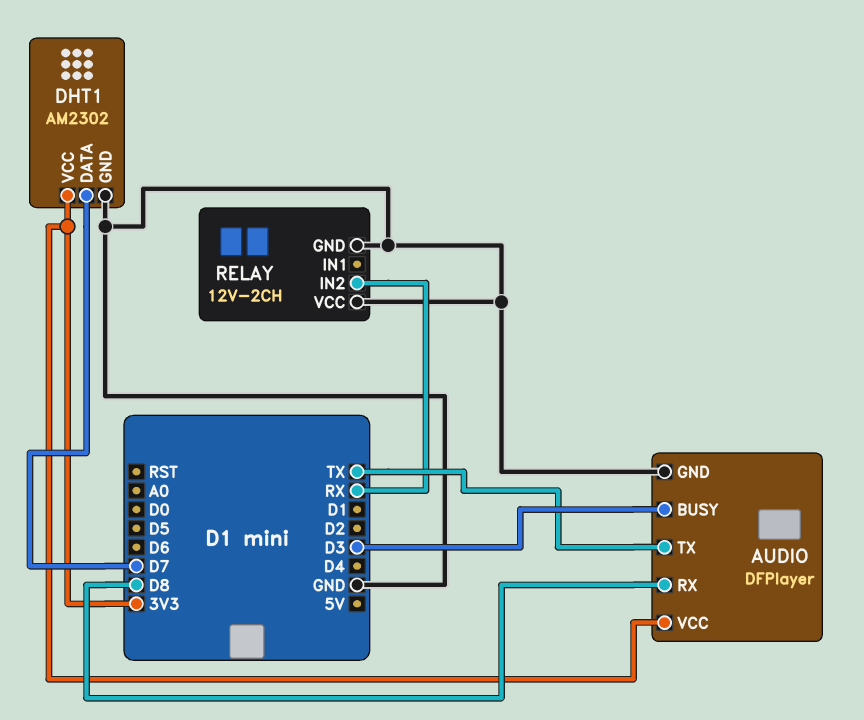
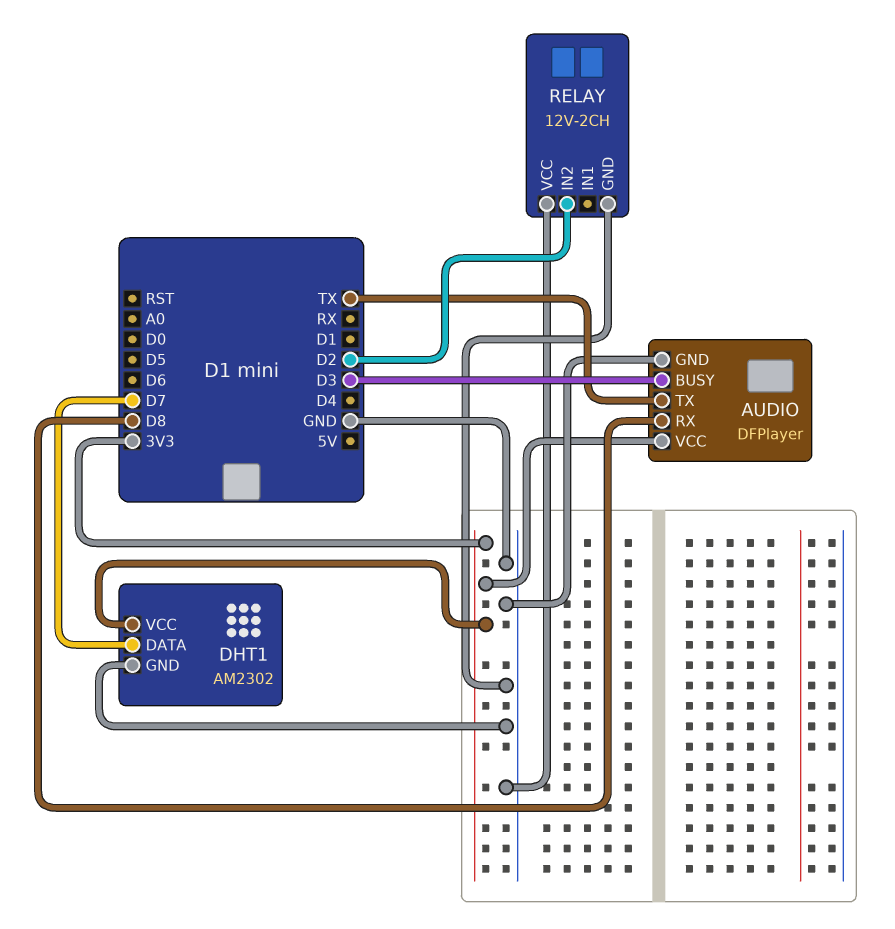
RELAY pin IN2: RX -> D2

